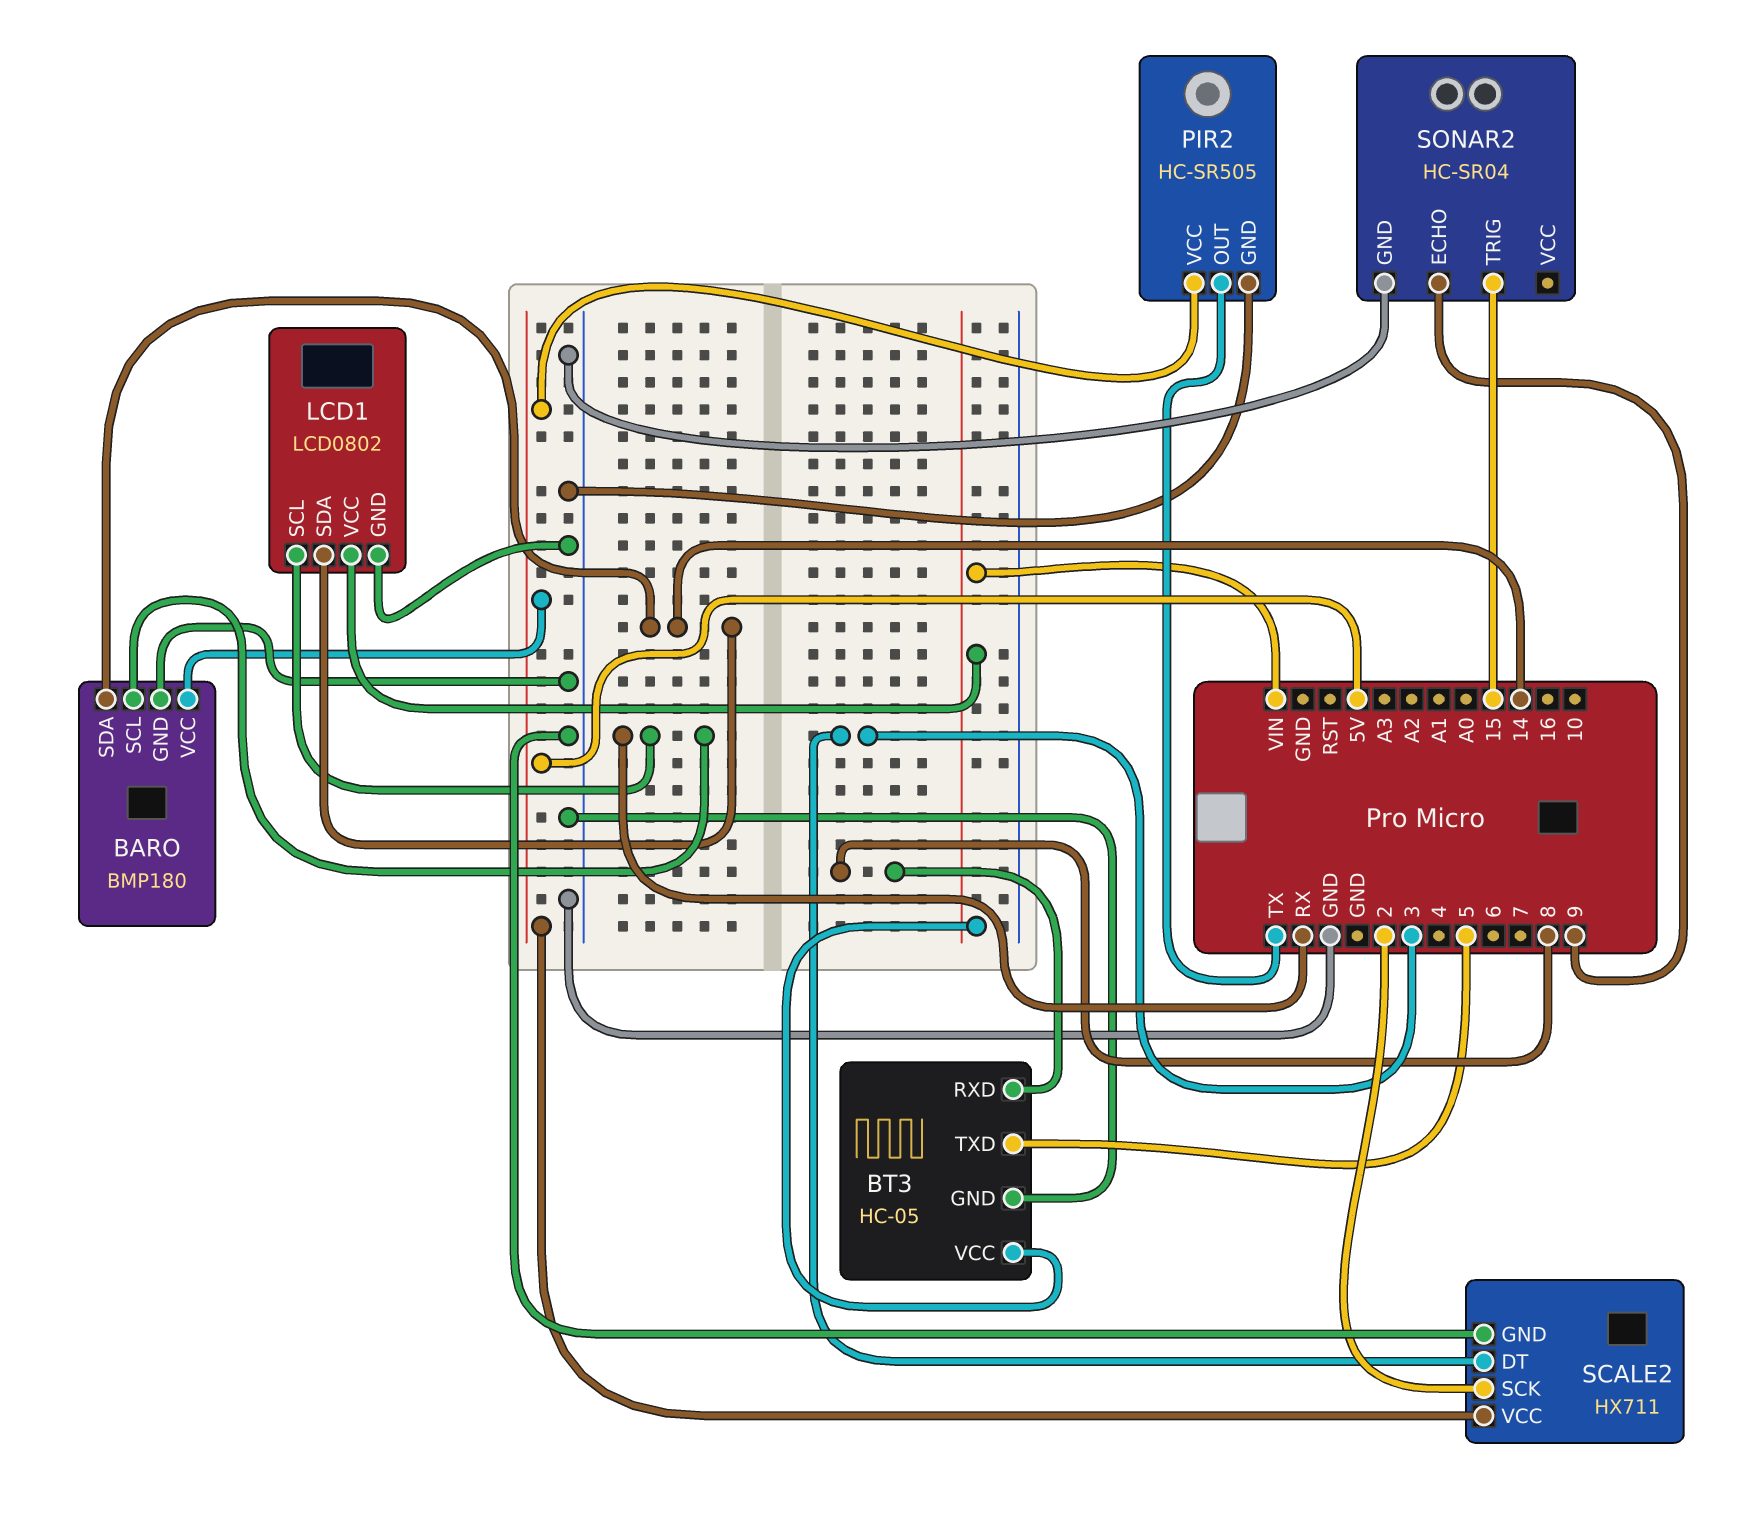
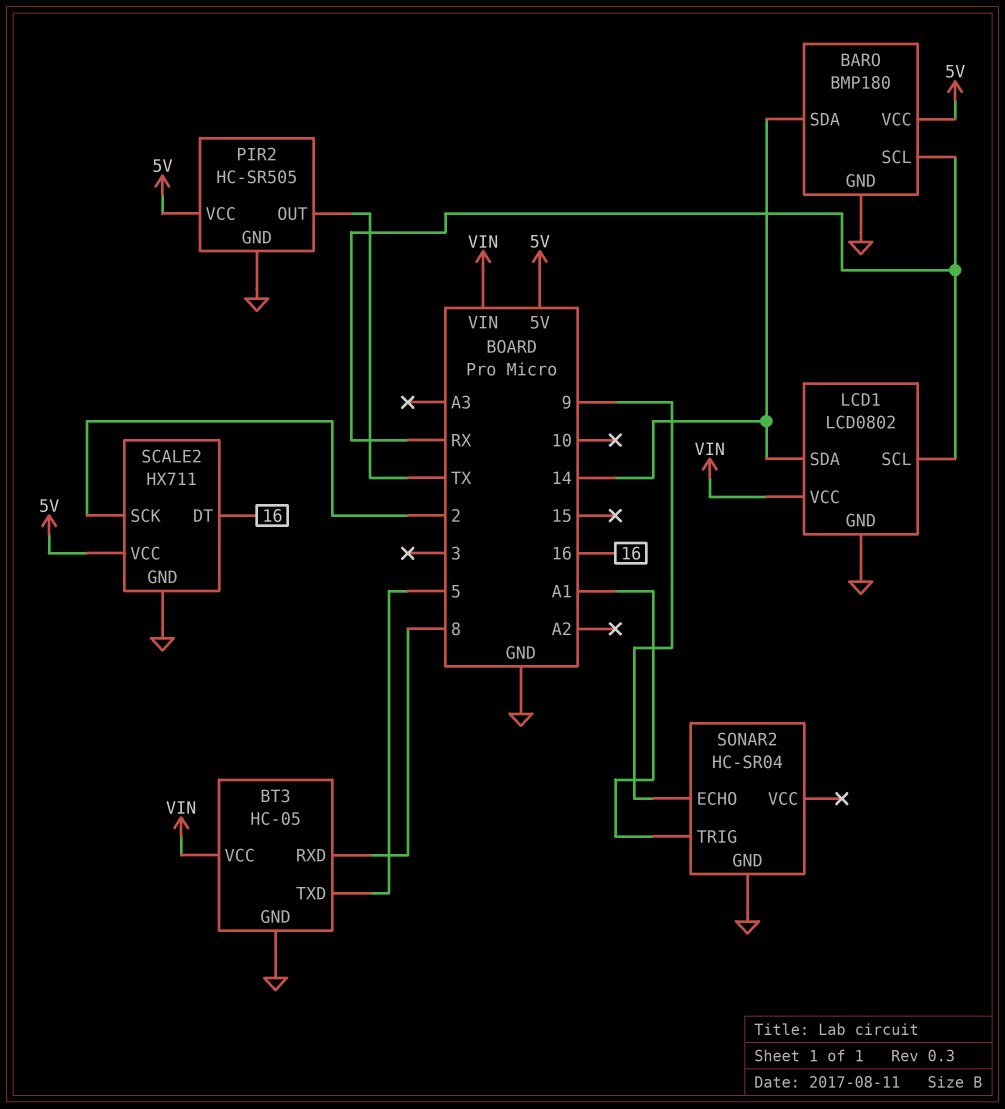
SCALE2 pin DT: 3 -> 16
SONAR2 pin TRIG: 15 -> A1

